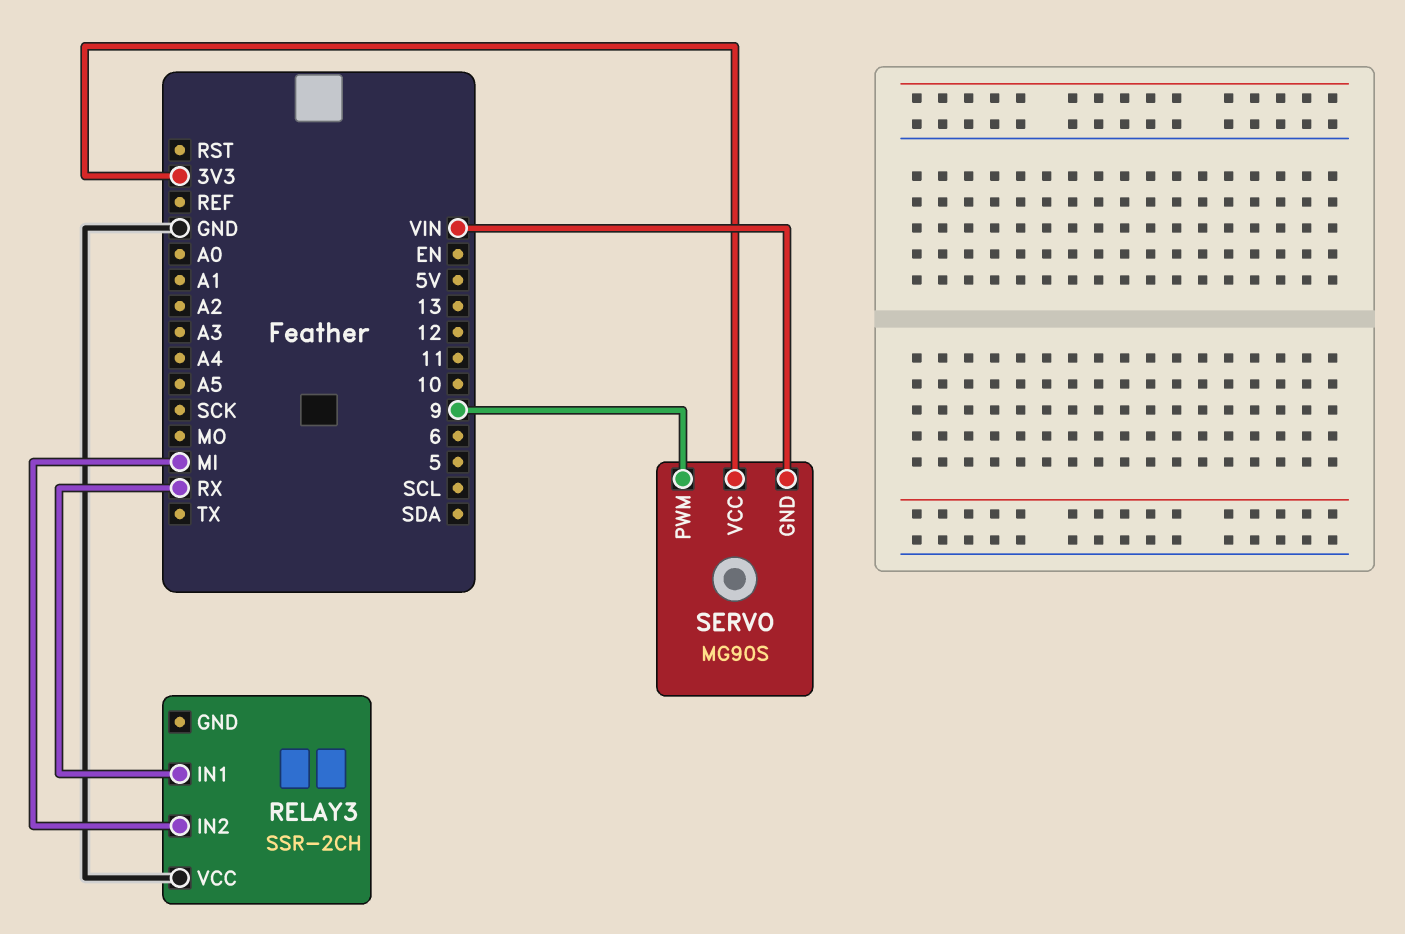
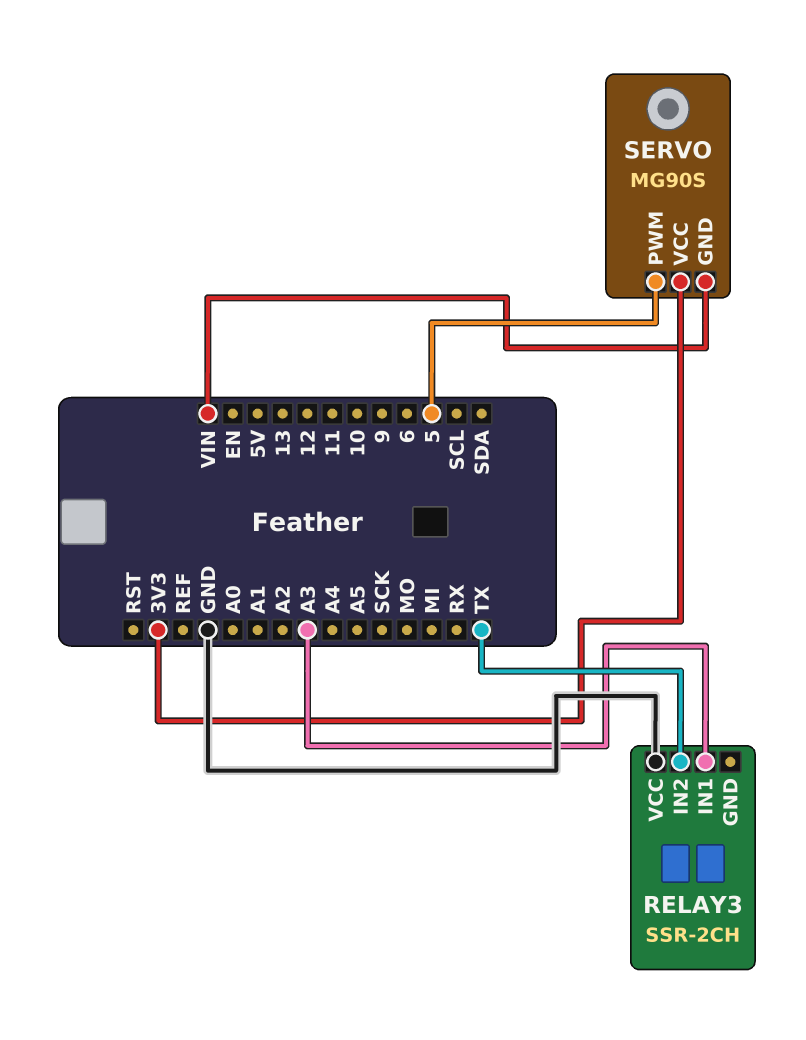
RELAY3 pin IN1: RX -> A3
RELAY3 pin IN2: MI -> TX
SERVO pin PWM: 9 -> 5

